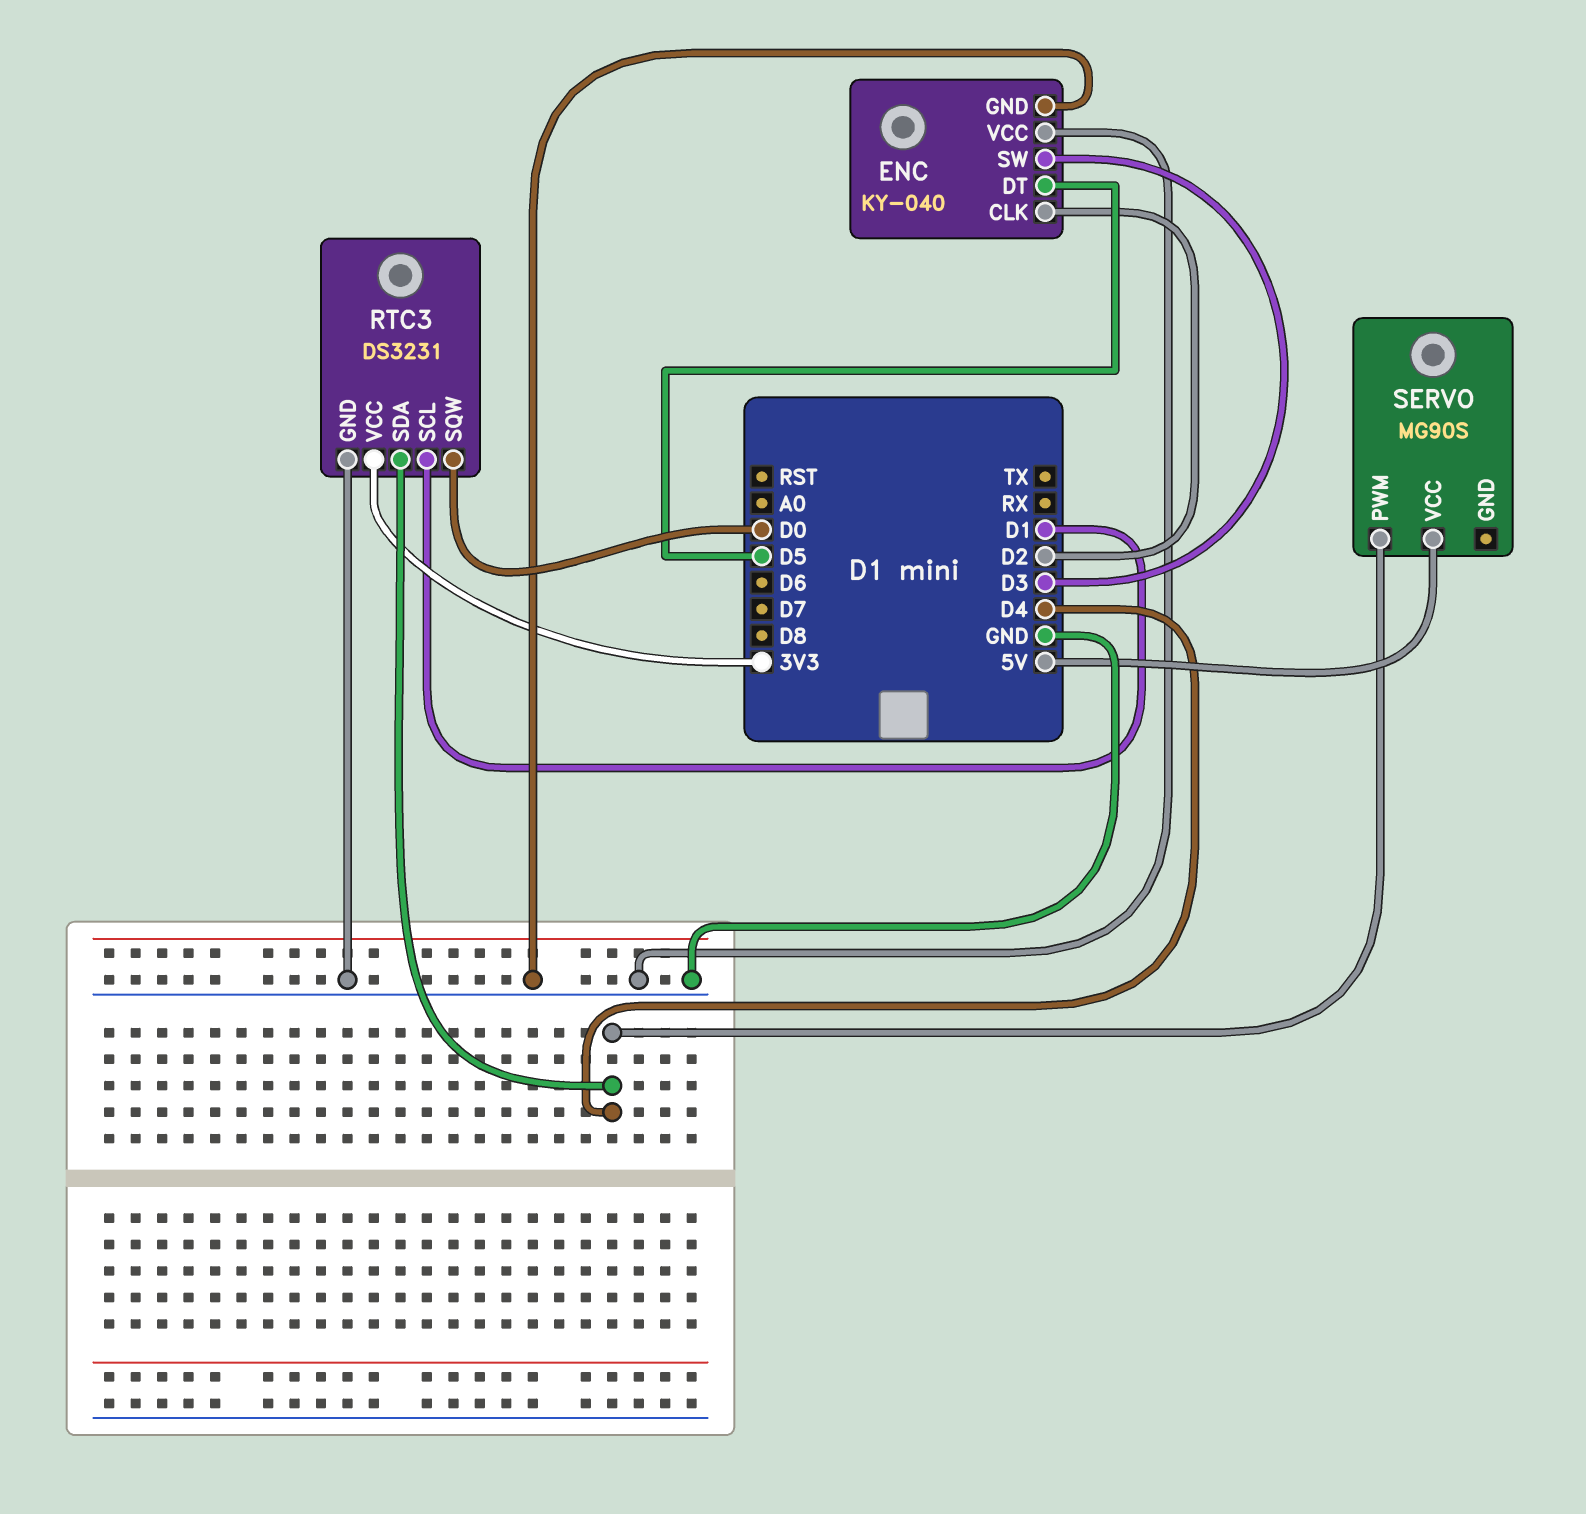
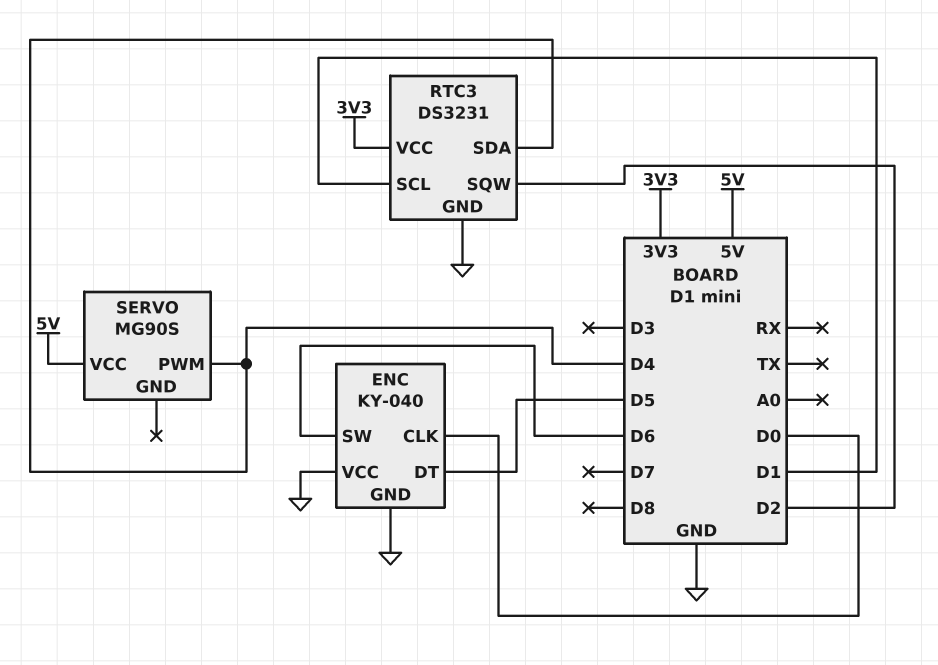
ENC pin CLK: D2 -> D0
ENC pin SW: D3 -> D6
RTC3 pin SQW: D0 -> D2

